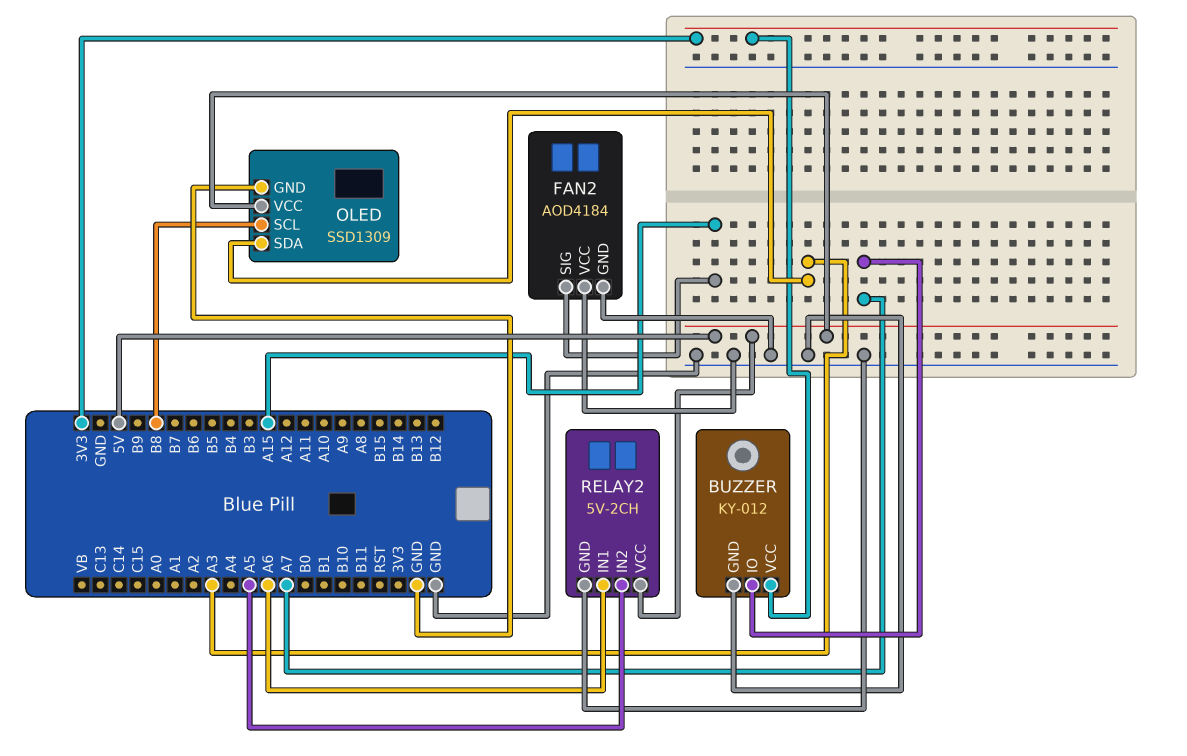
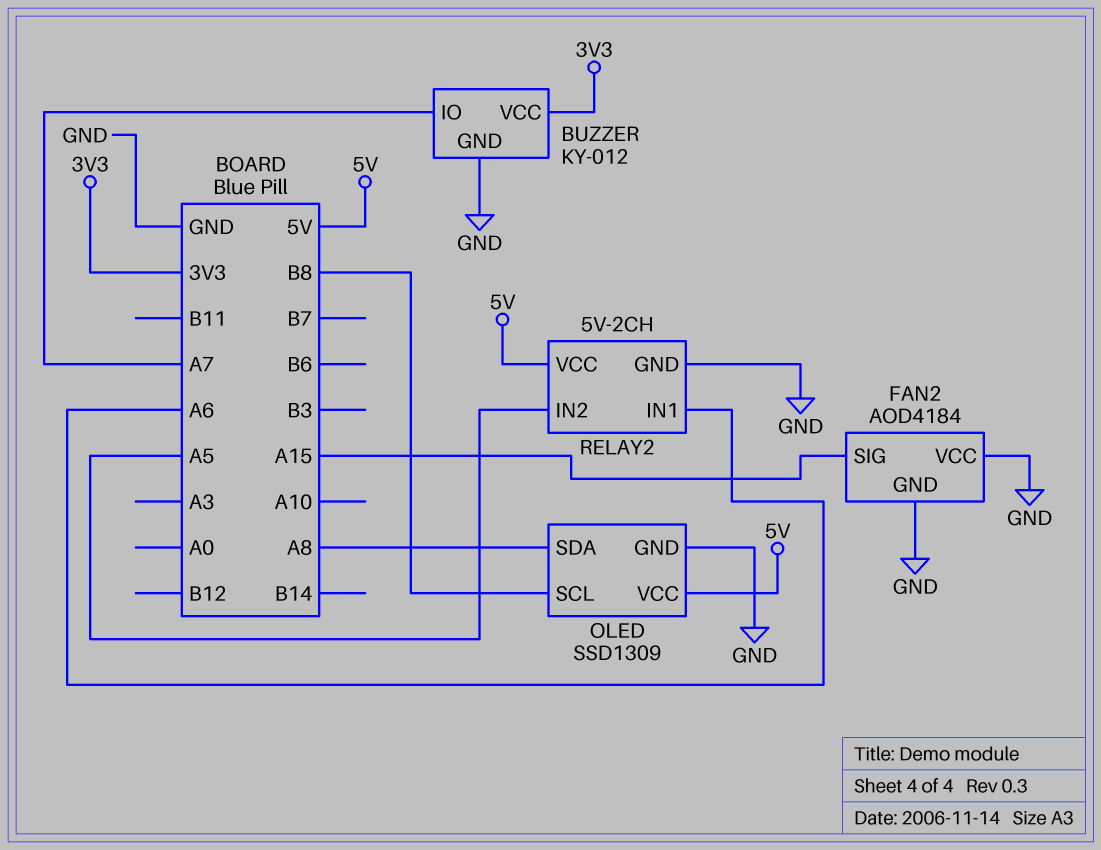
OLED pin SDA: A3 -> A8

